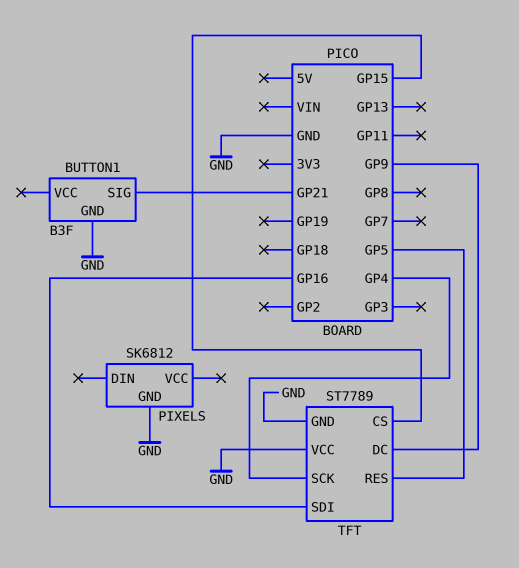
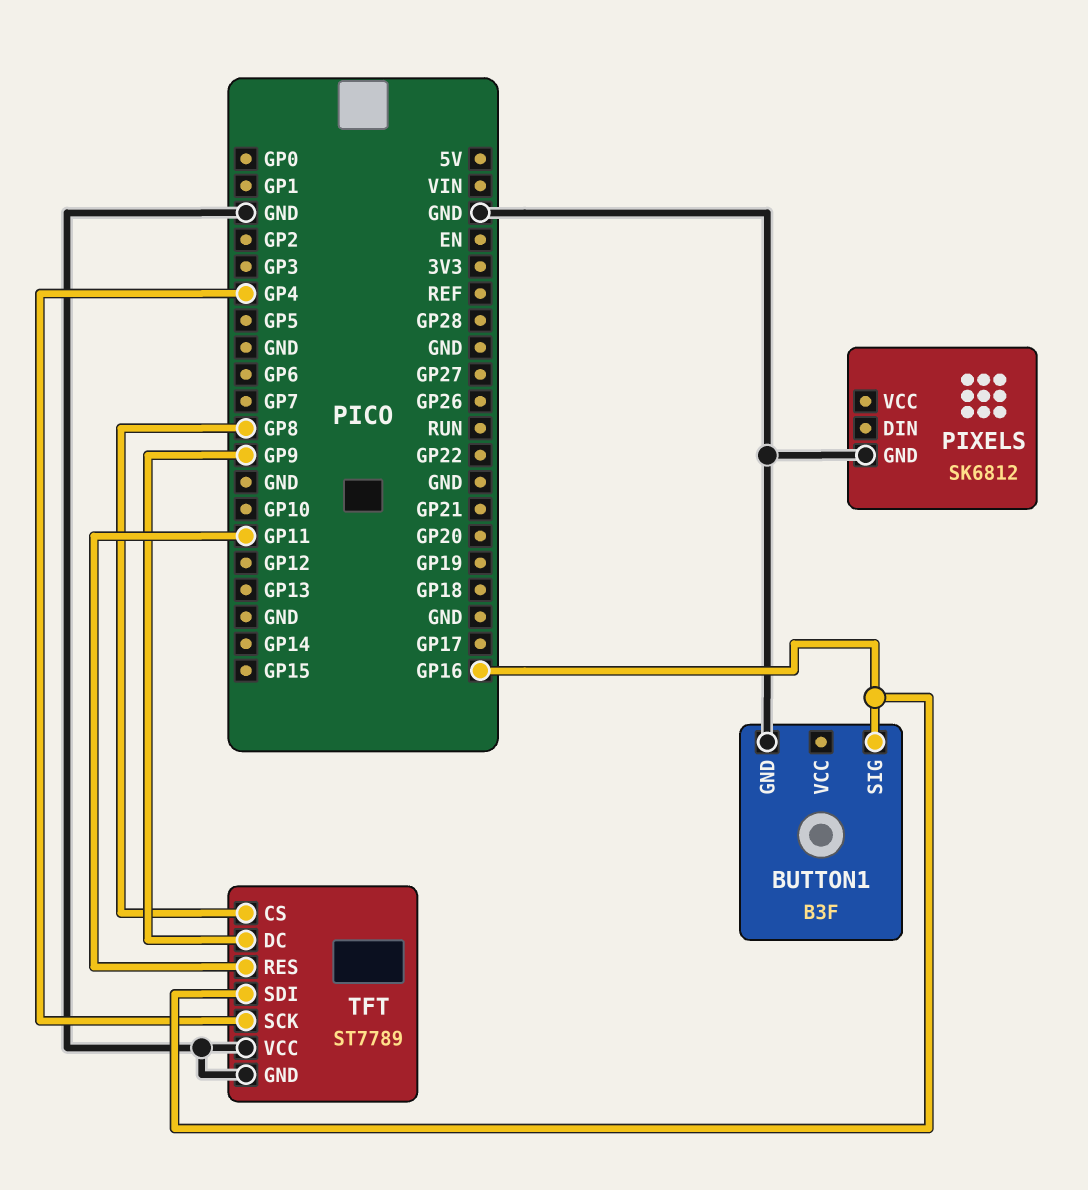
BUTTON1 pin SIG: GP21 -> GP16
TFT pin CS: GP15 -> GP8
TFT pin RES: GP5 -> GP11

